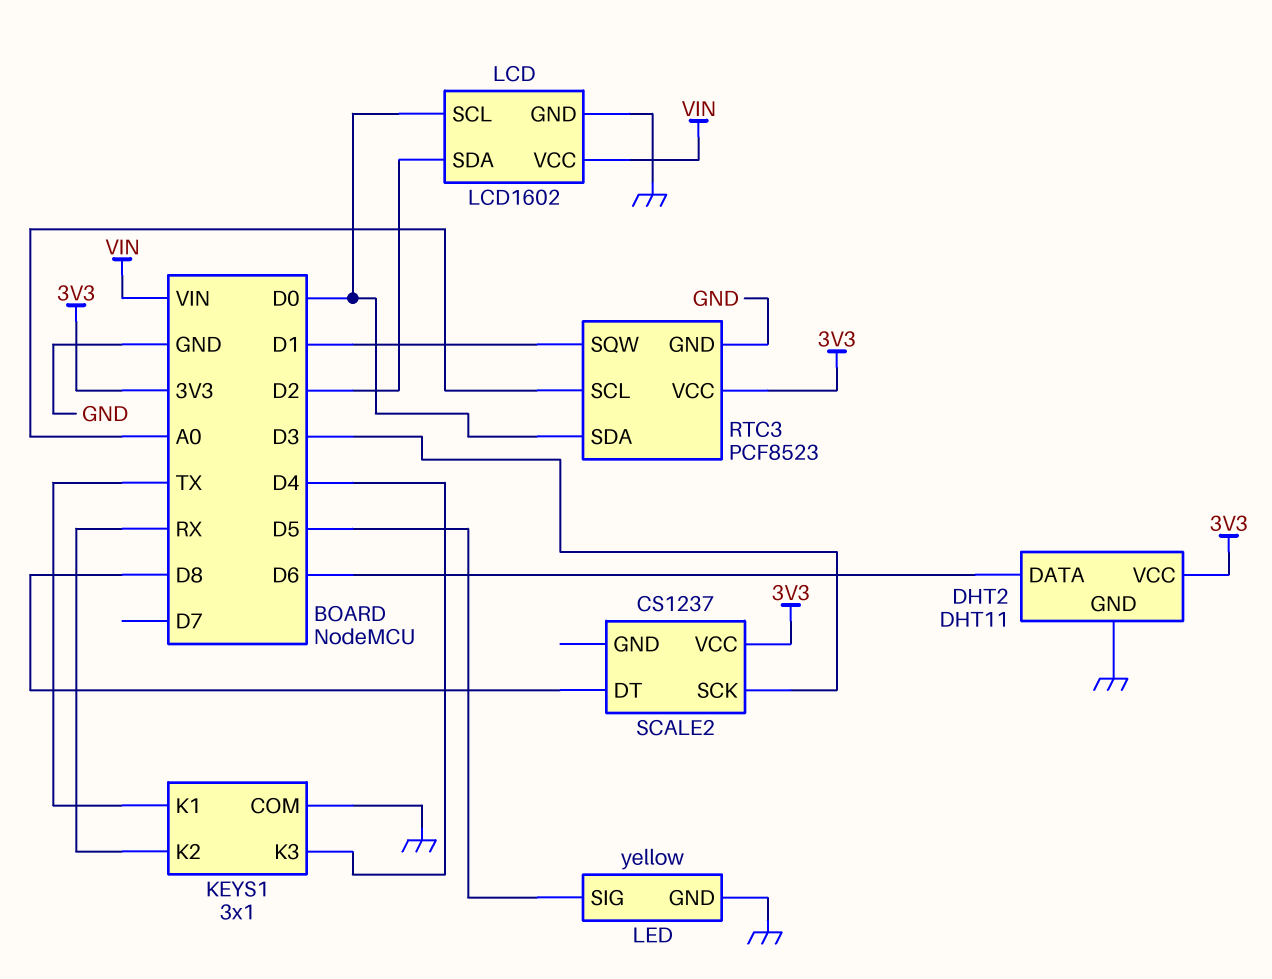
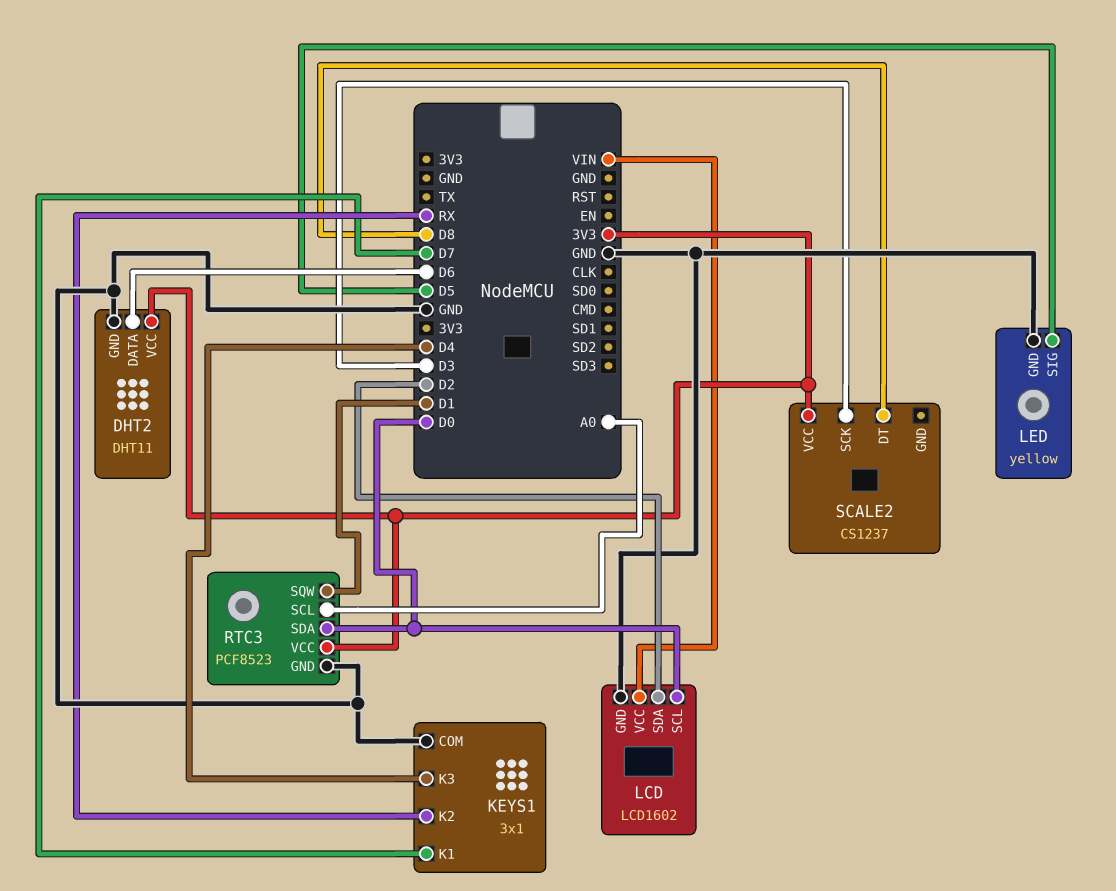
KEYS1 pin K1: TX -> D7

